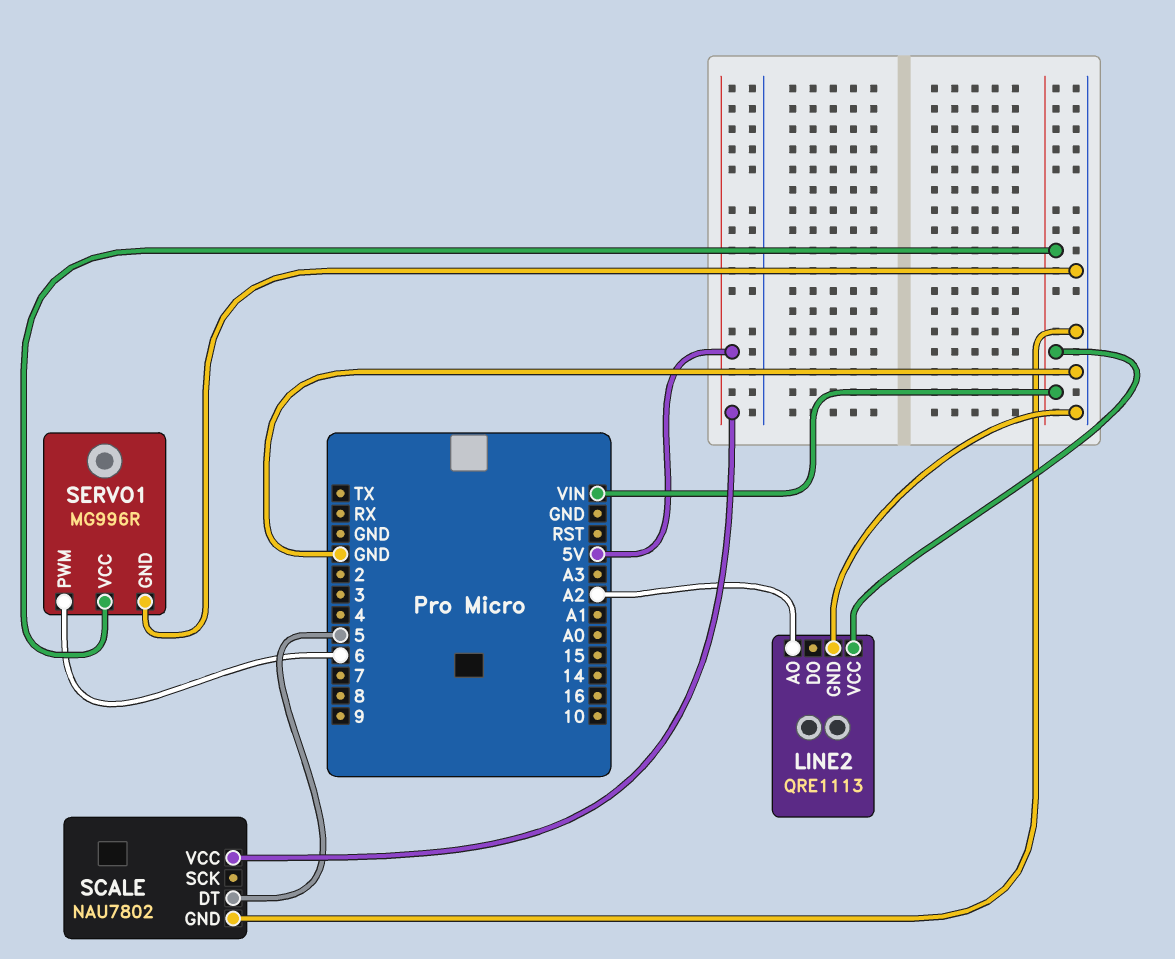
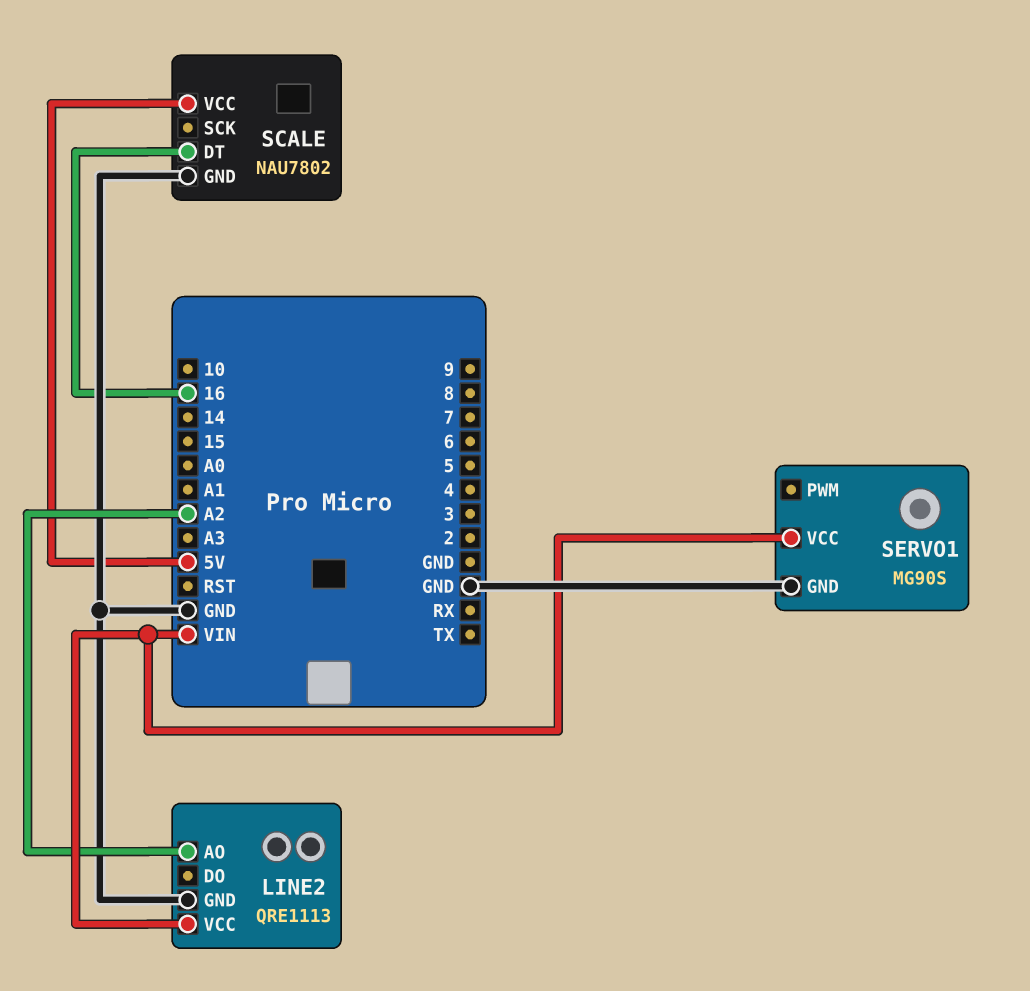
SCALE pin DT: 5 -> 16
SERVO1: MG996R -> MG90S
SERVO1 pin PWM: 6 -> none

